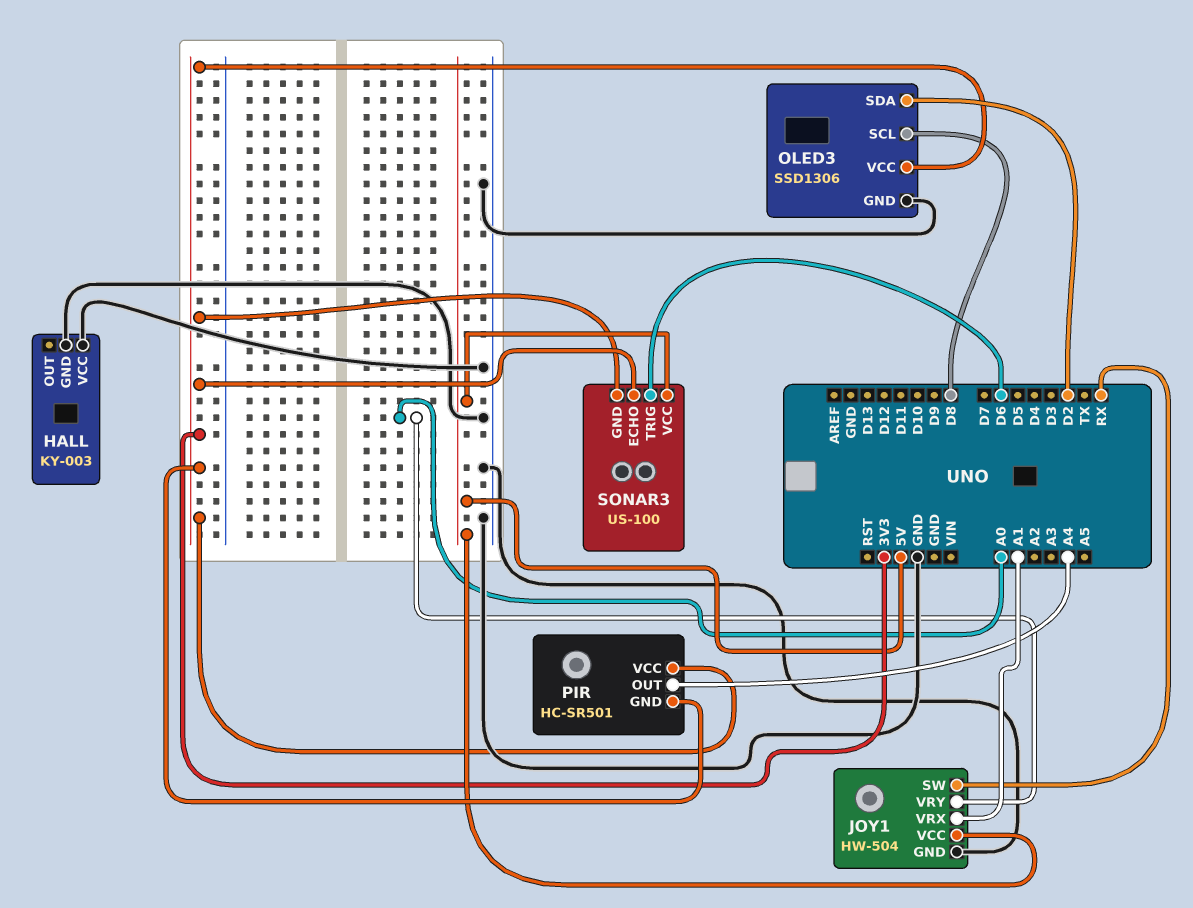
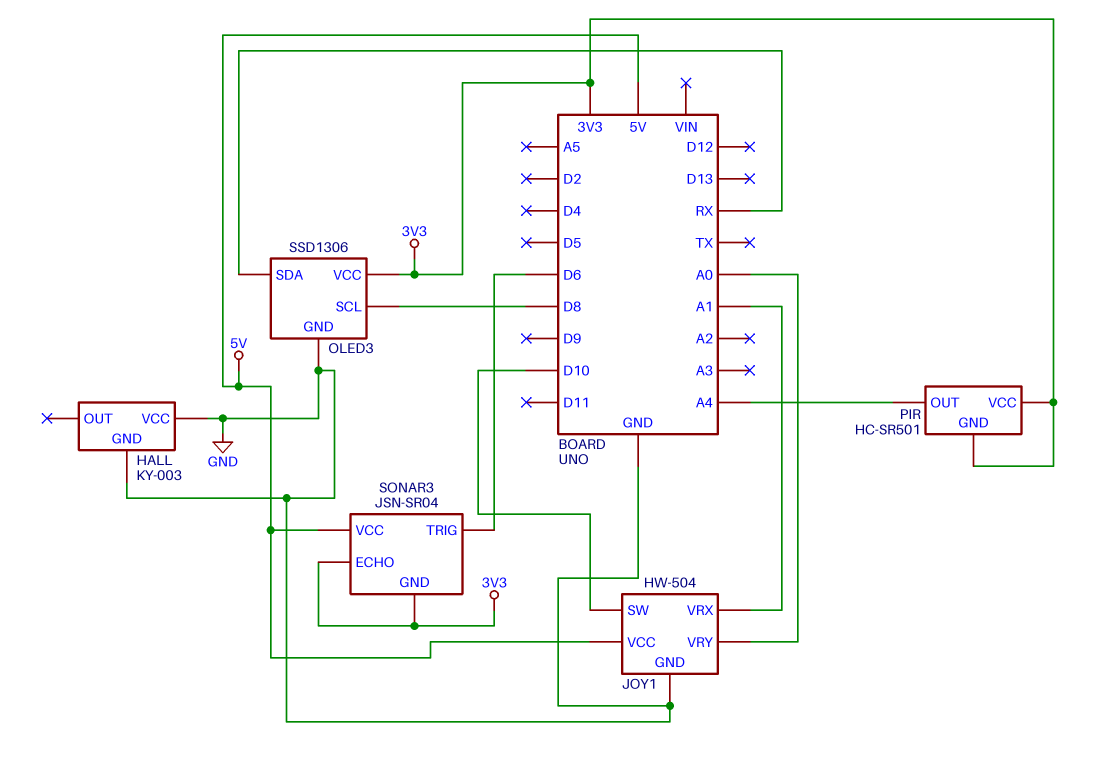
JOY1 pin SW: RX -> D10
OLED3 pin SDA: D2 -> RX
SONAR3: US-100 -> JSN-SR04

